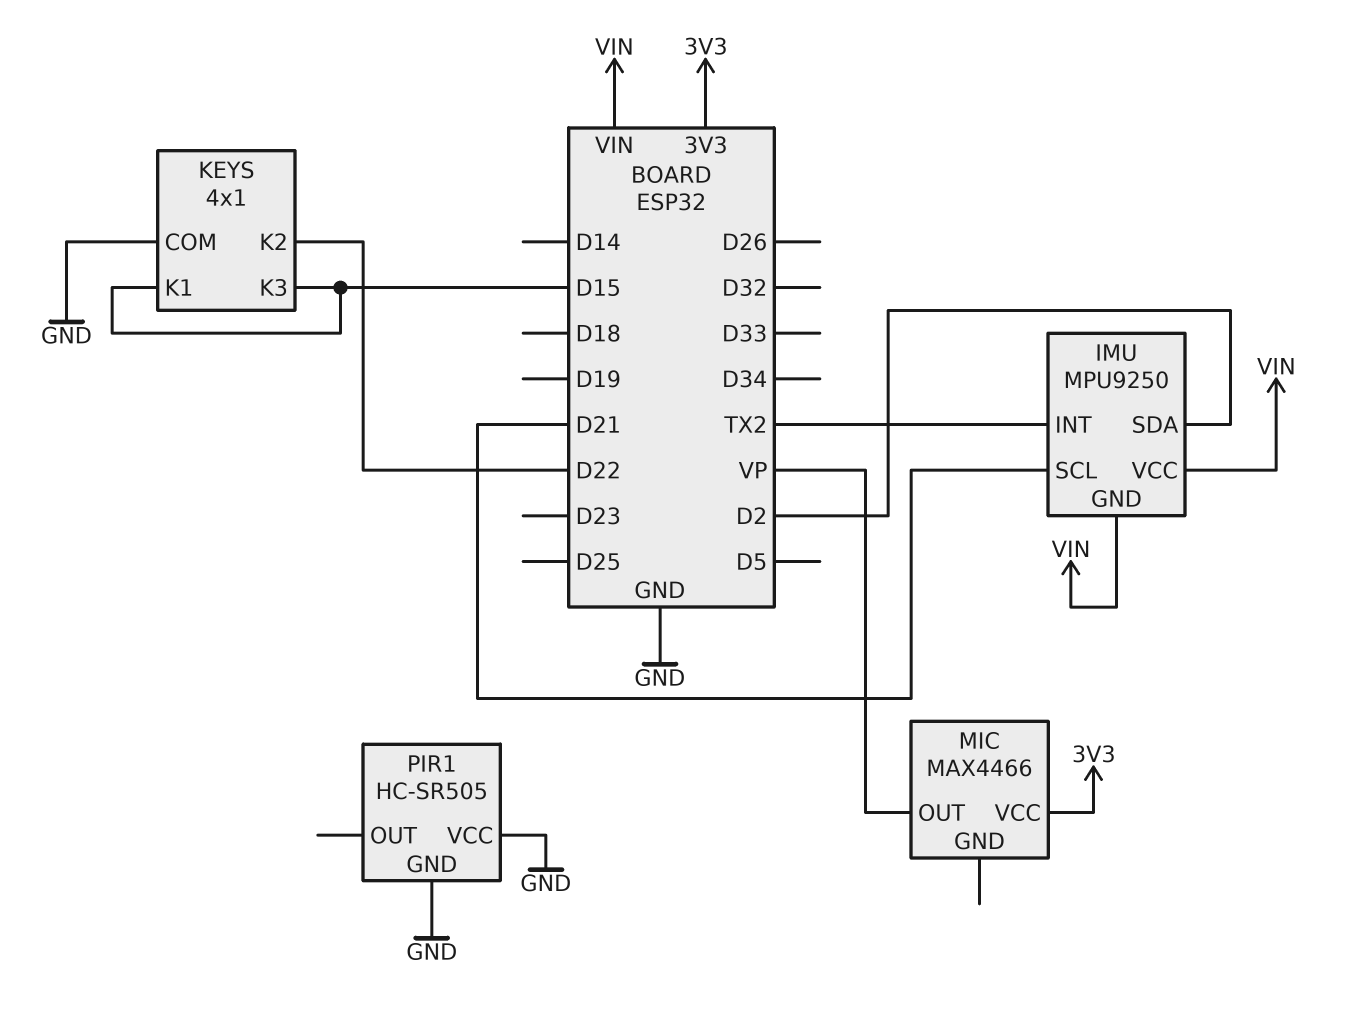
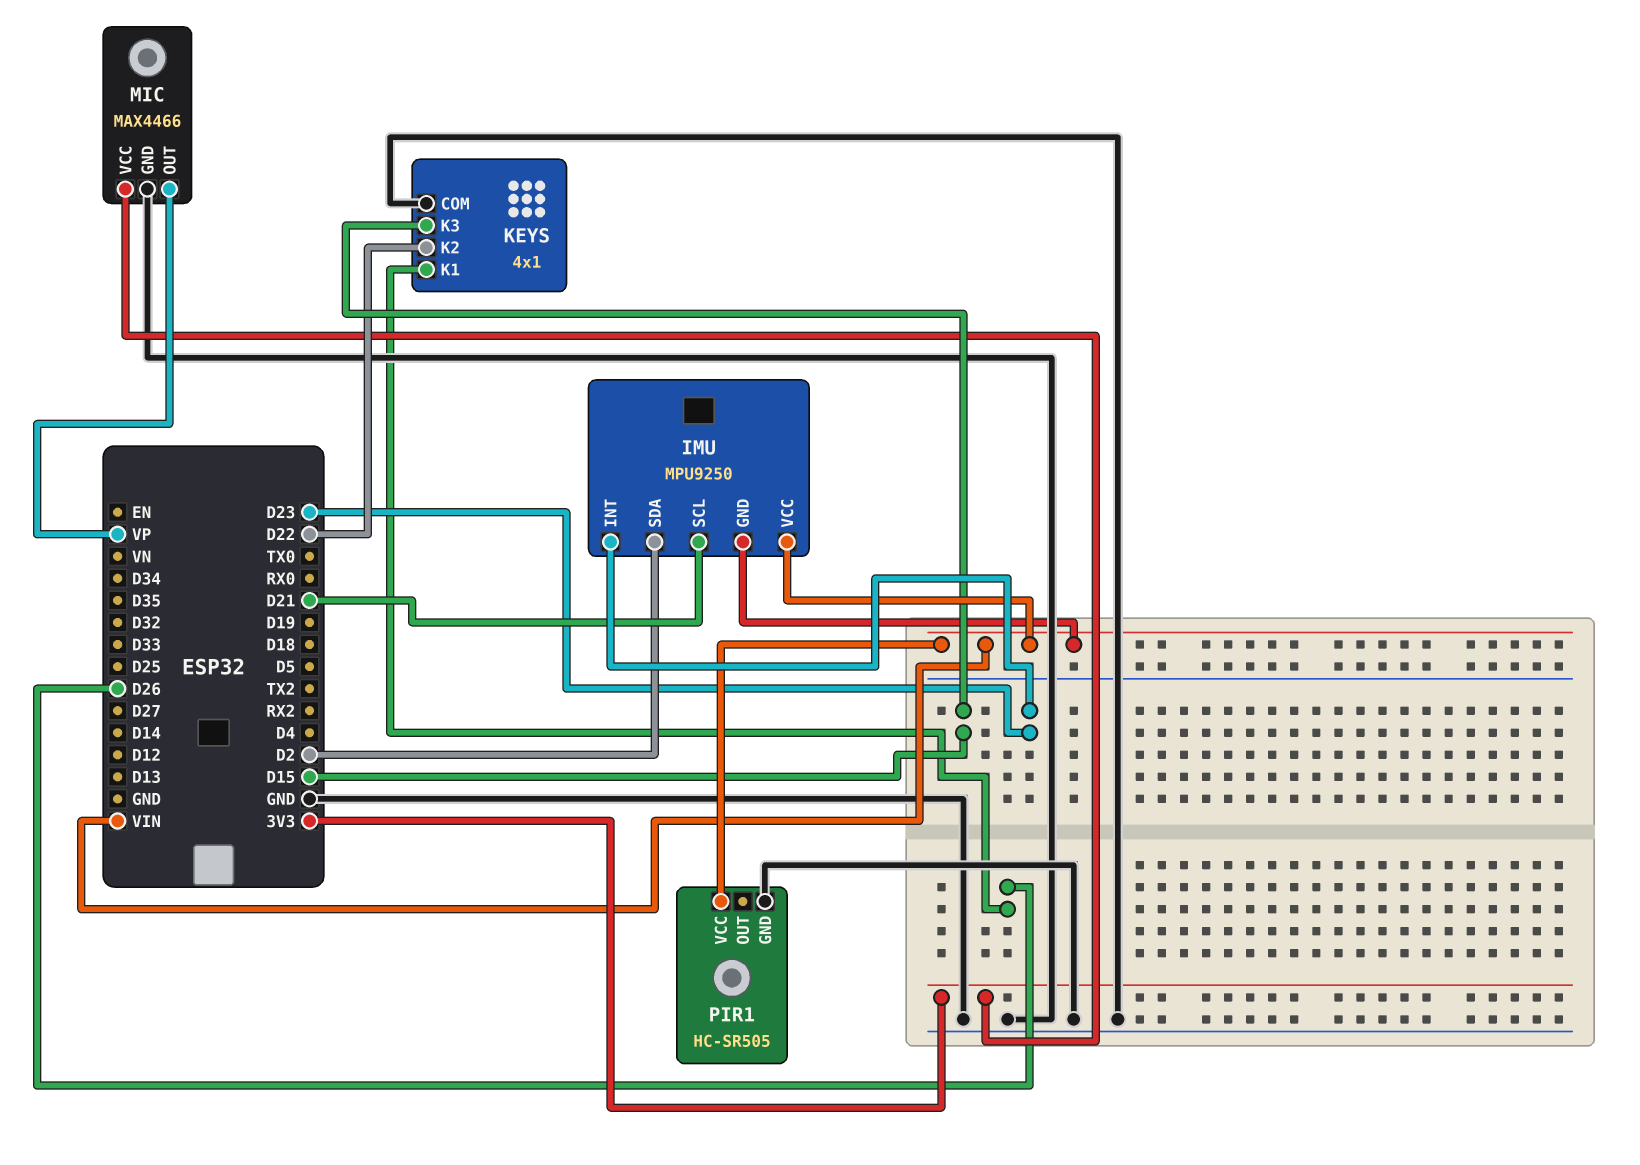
IMU pin INT: TX2 -> D23
KEYS pin K1: D15 -> D26
MIC pin GND: none -> GND
PIR1 pin VCC: GND -> VIN

